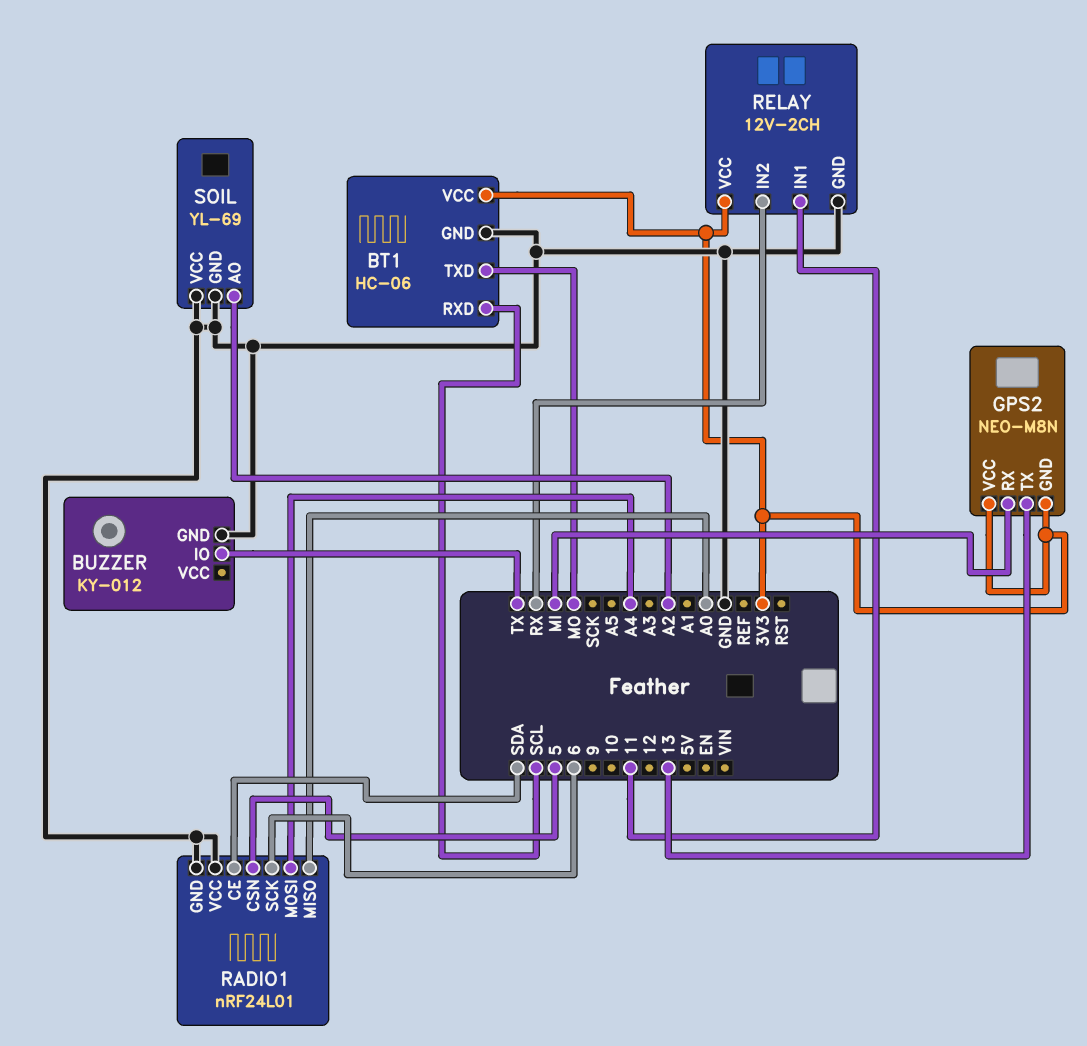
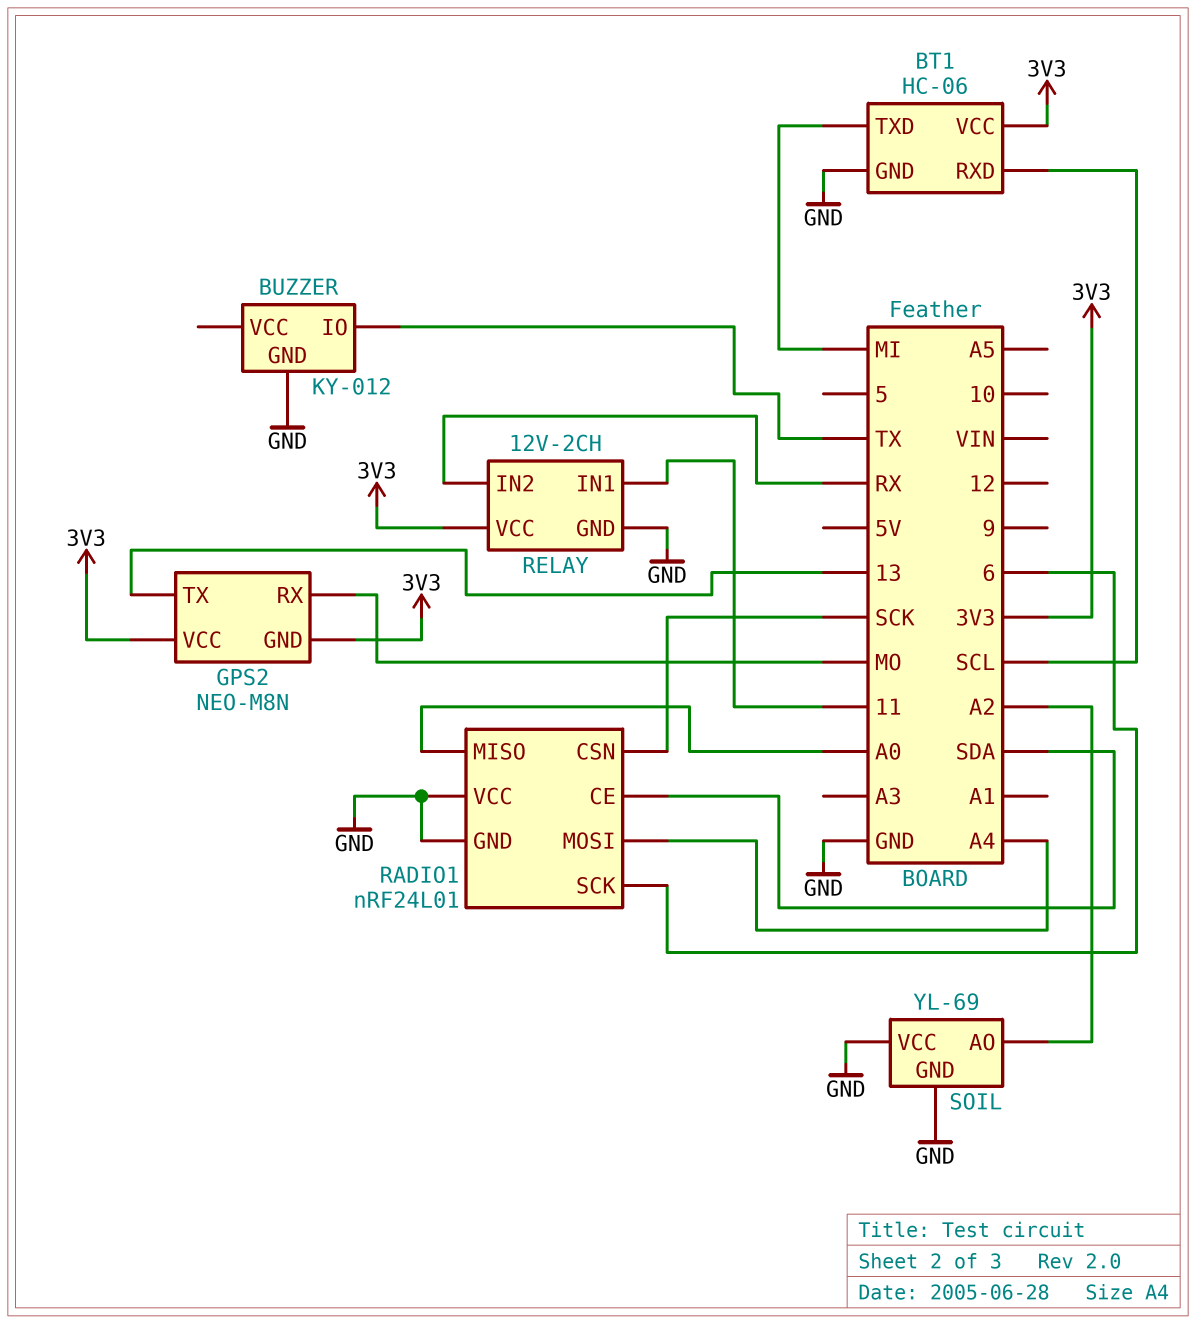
BT1 pin TXD: MO -> MI
GPS2 pin RX: MI -> MO
RADIO1 pin CSN: 5 -> SCK

